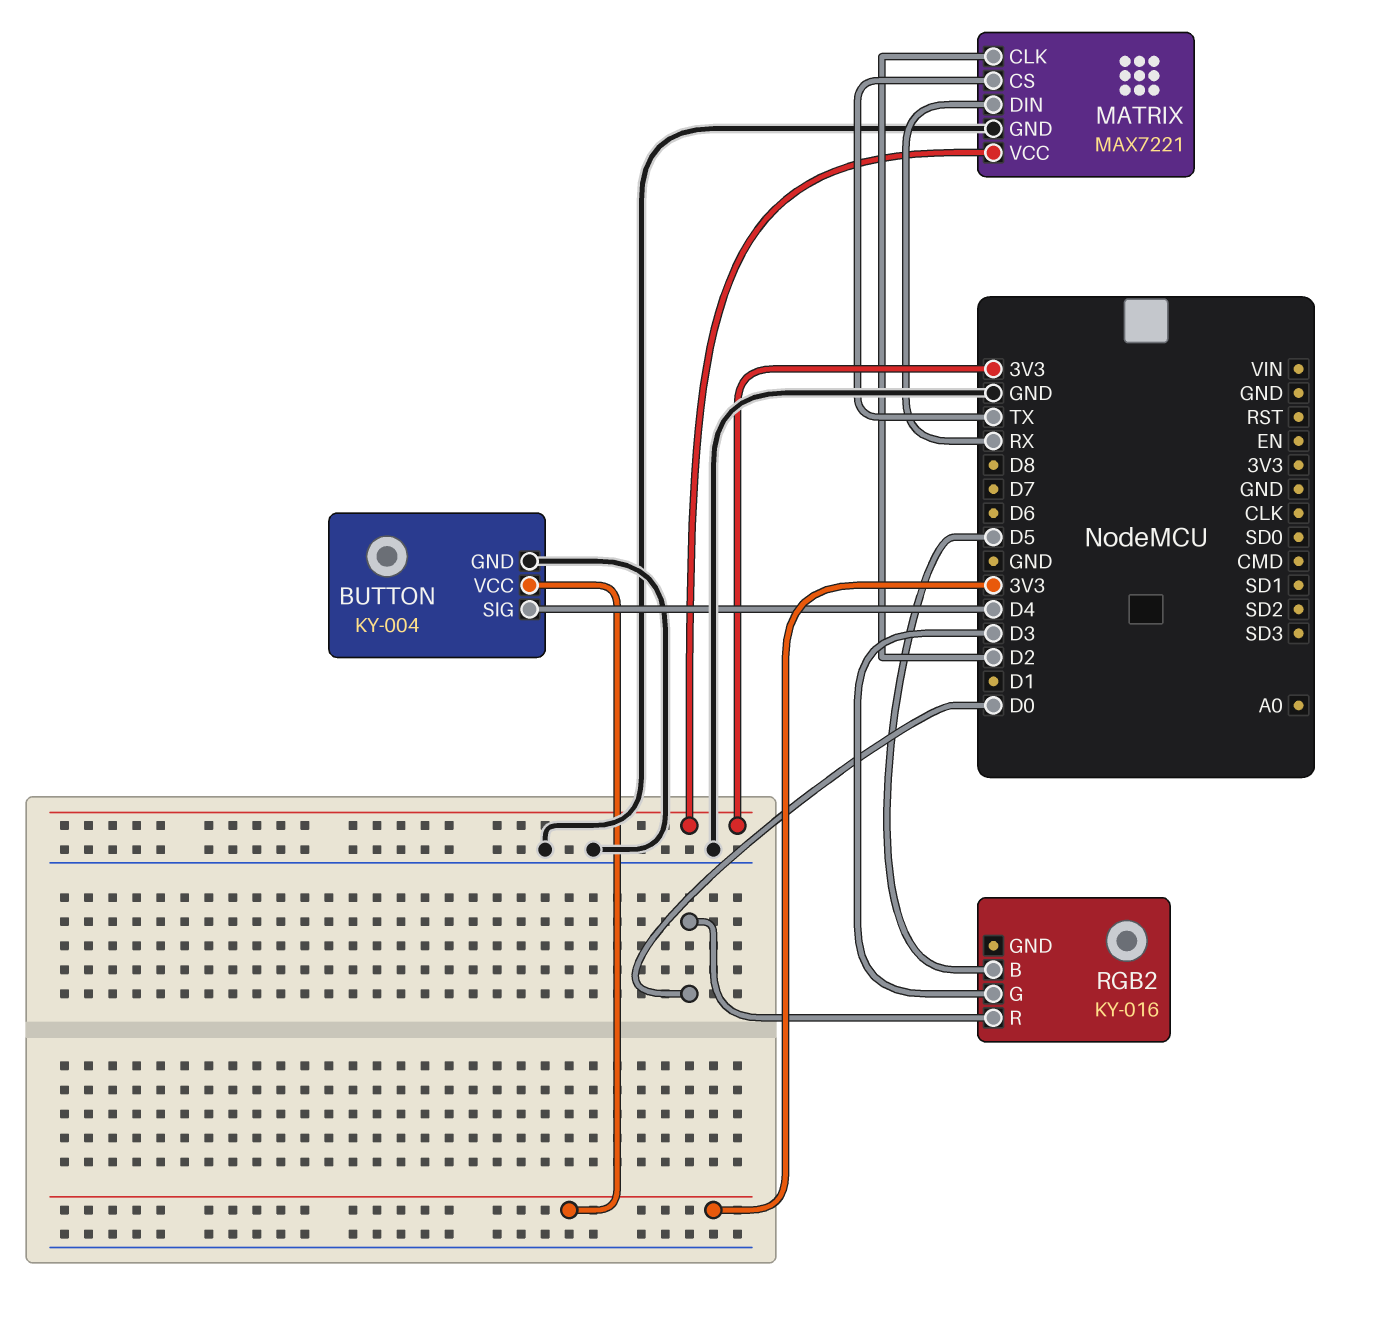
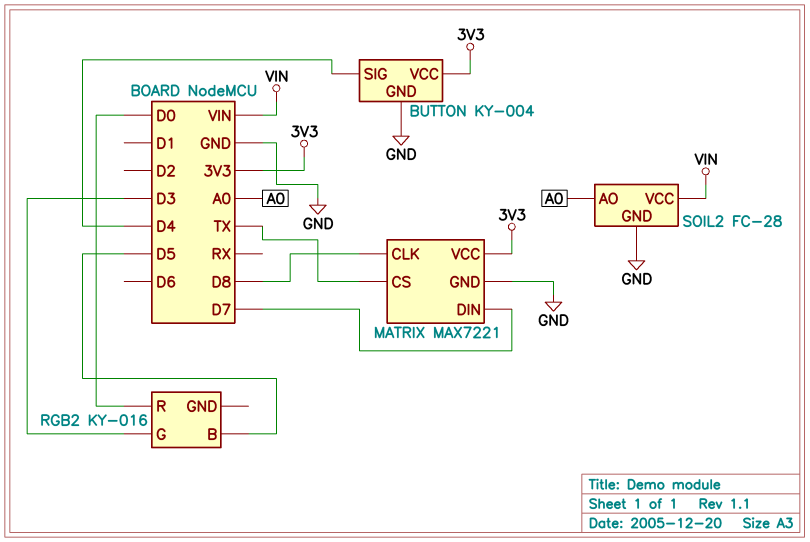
MATRIX pin CLK: D2 -> D8
MATRIX pin DIN: RX -> D7
SOIL2: none -> FC-28
SOIL2 pin AO: none -> A0
SOIL2 pin GND: none -> GND
SOIL2 pin VCC: none -> VIN

